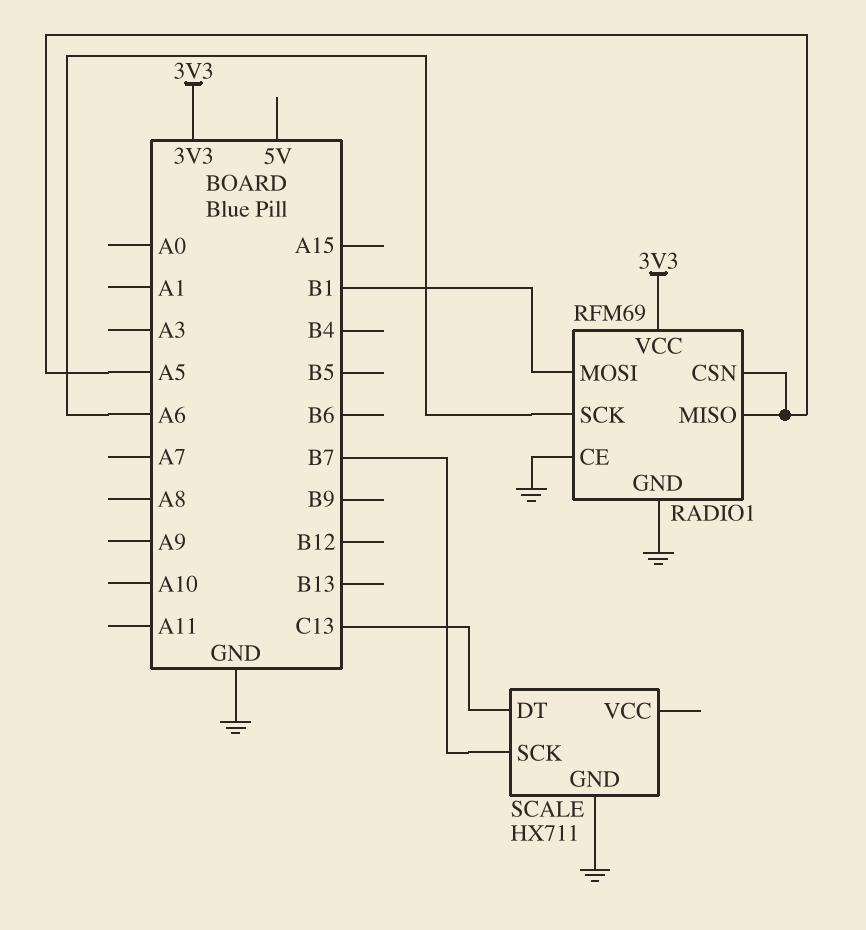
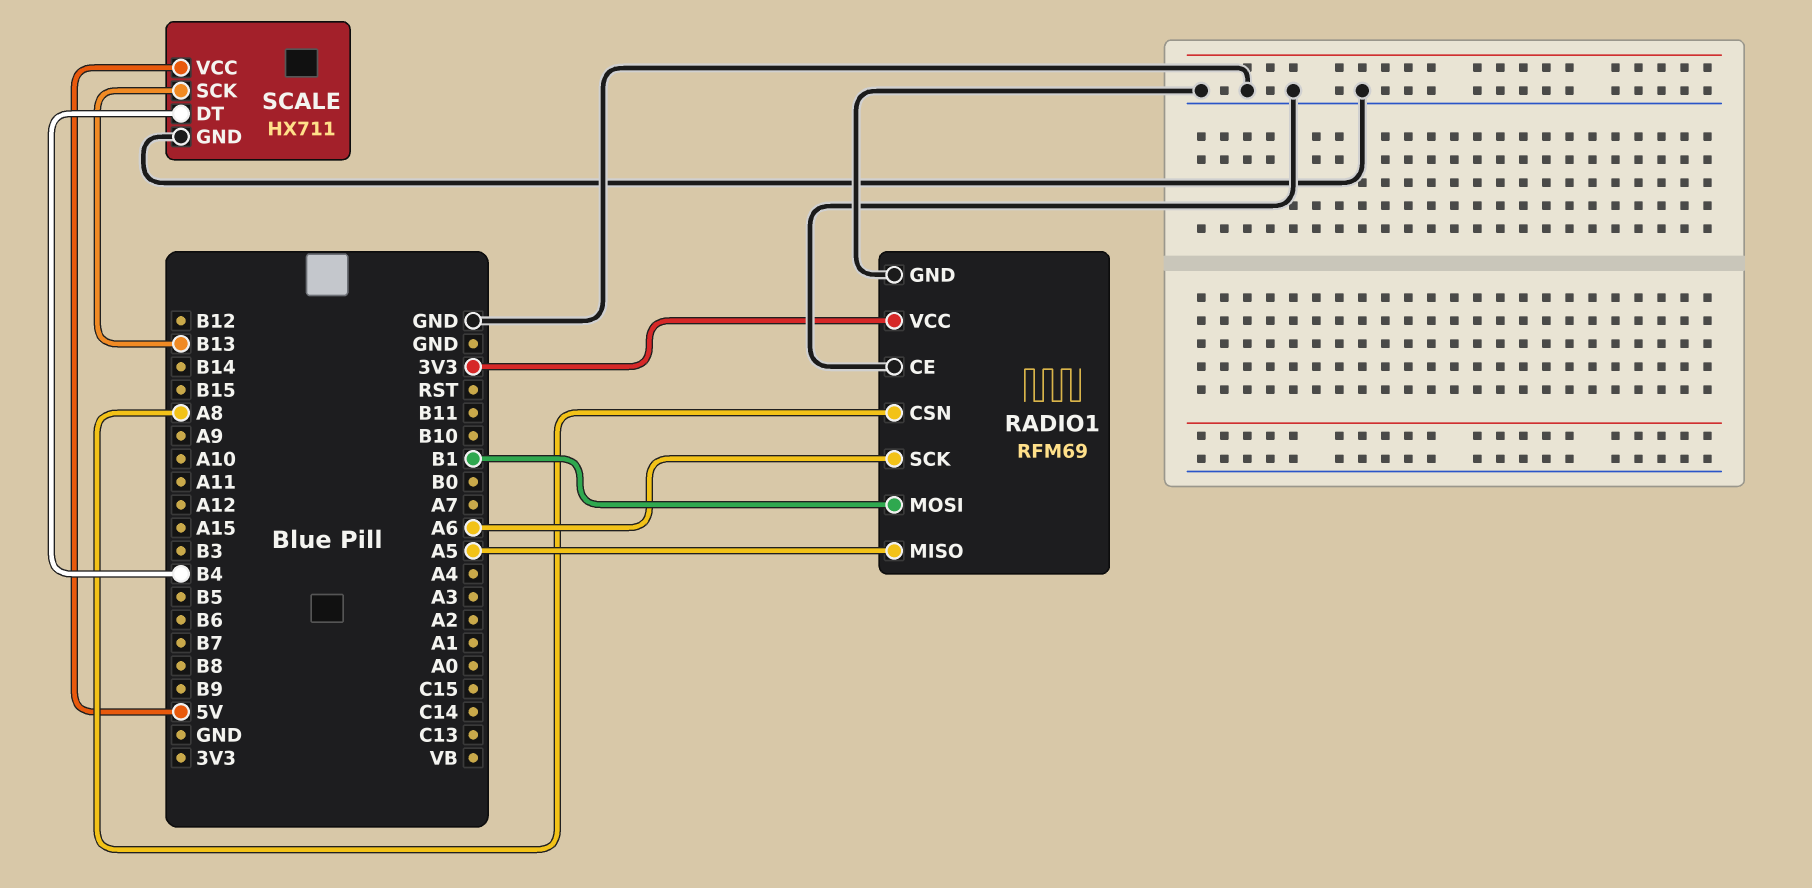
RADIO1 pin CSN: A5 -> A8
SCALE pin DT: C13 -> B4
SCALE pin SCK: B7 -> B13
SCALE pin VCC: none -> 5V

